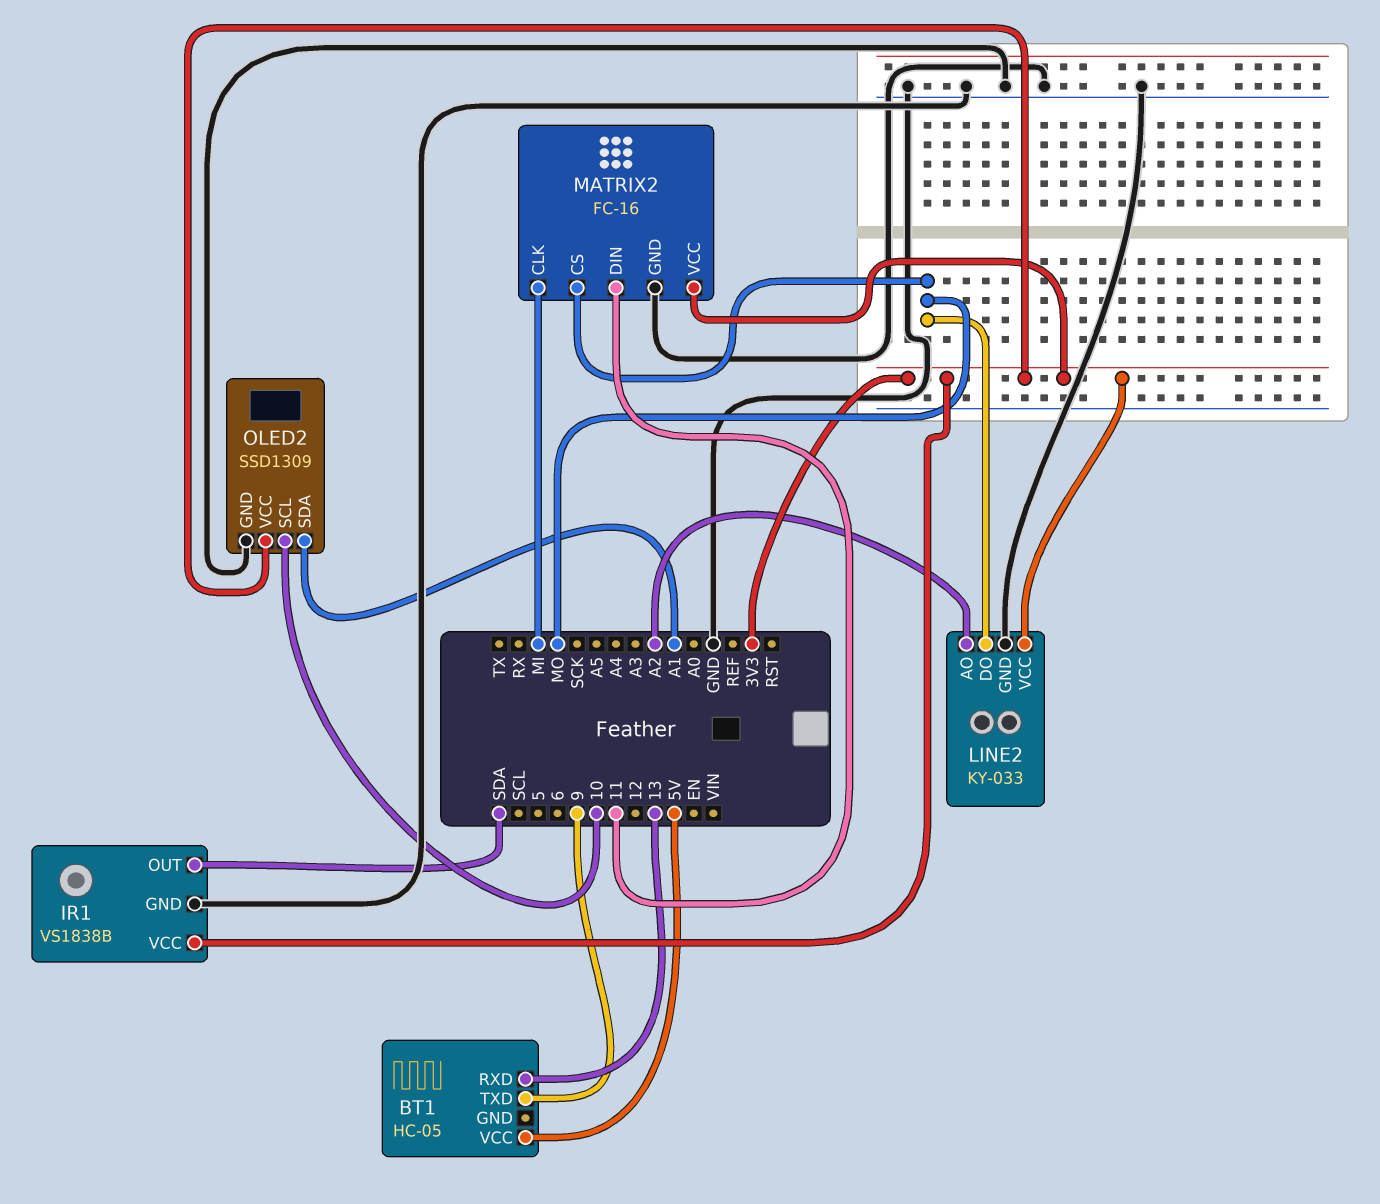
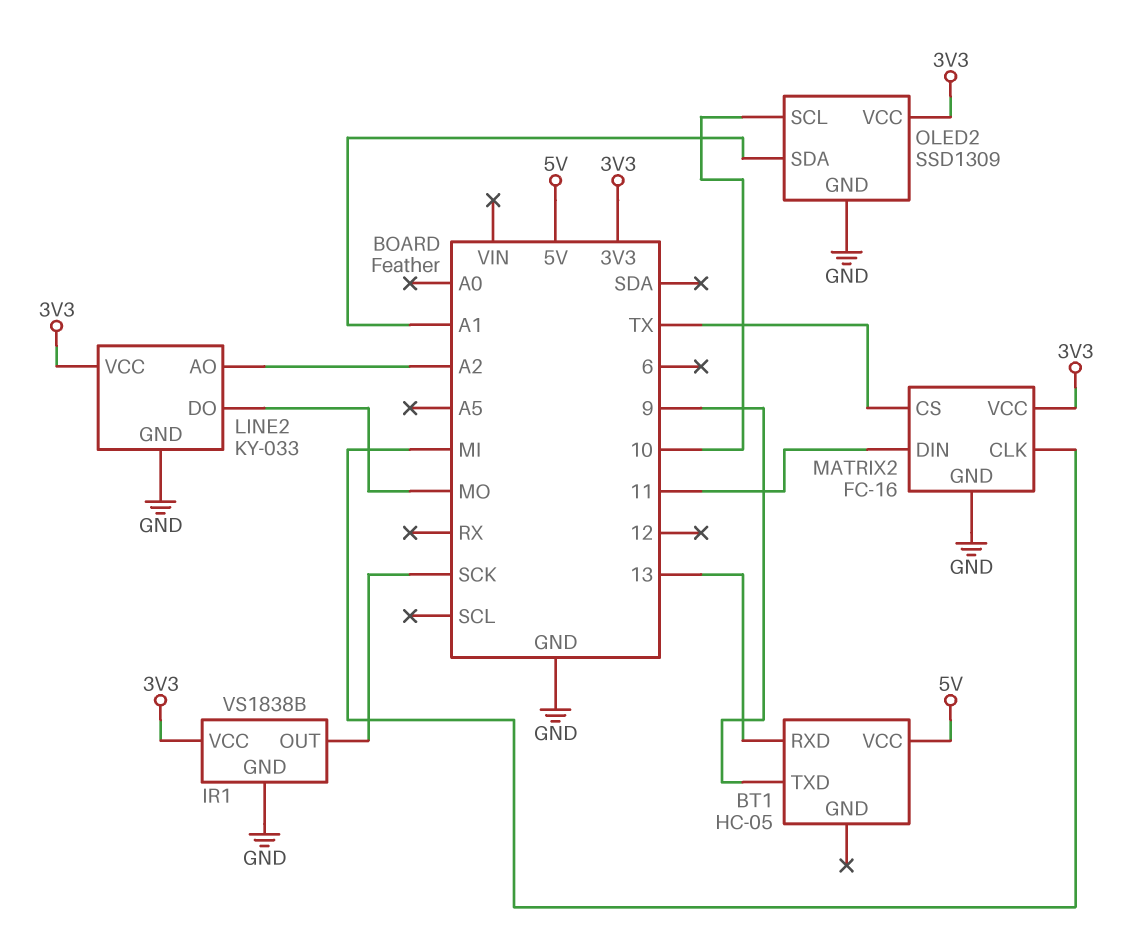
IR1 pin OUT: SDA -> SCK
MATRIX2 pin CS: MO -> TX

